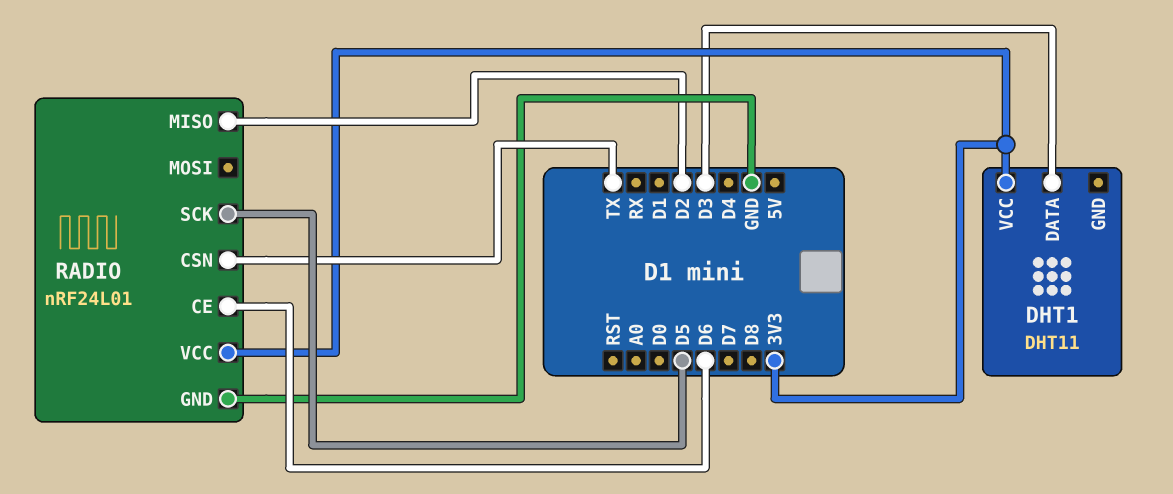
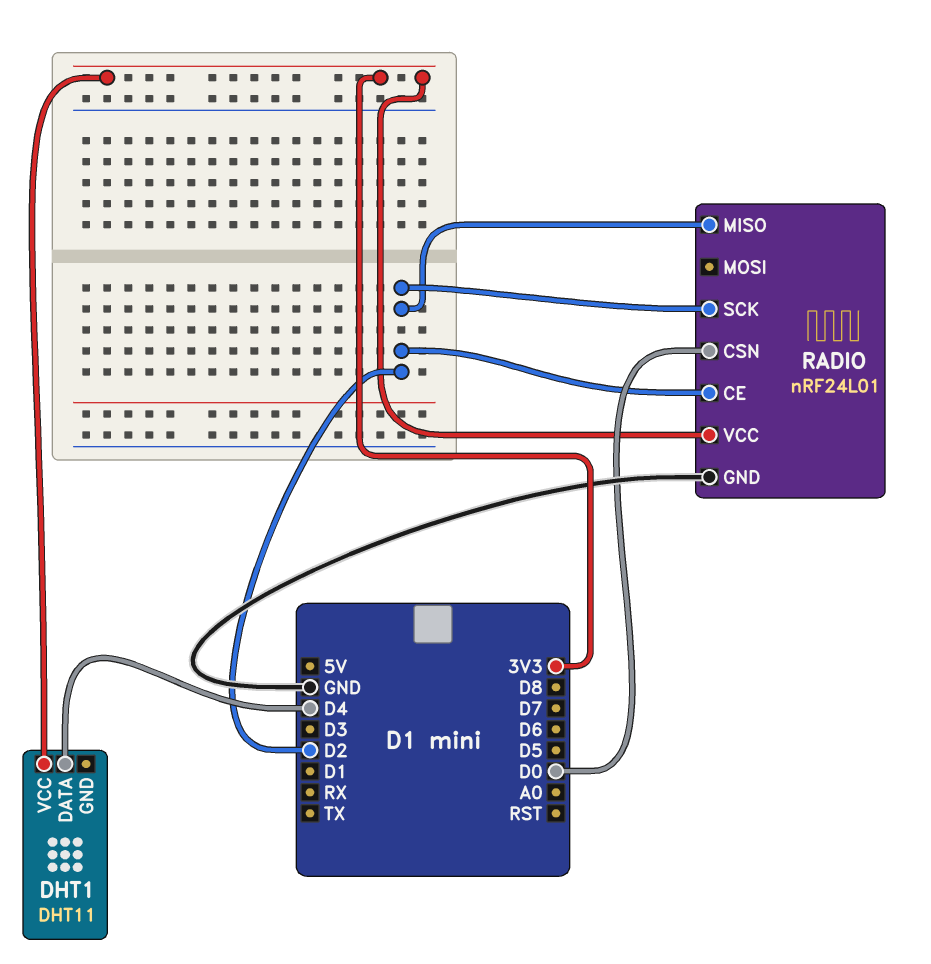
DHT1 pin DATA: D3 -> D4
RADIO pin CE: D6 -> D2
RADIO pin CSN: TX -> D0
RADIO pin SCK: D5 -> D2

